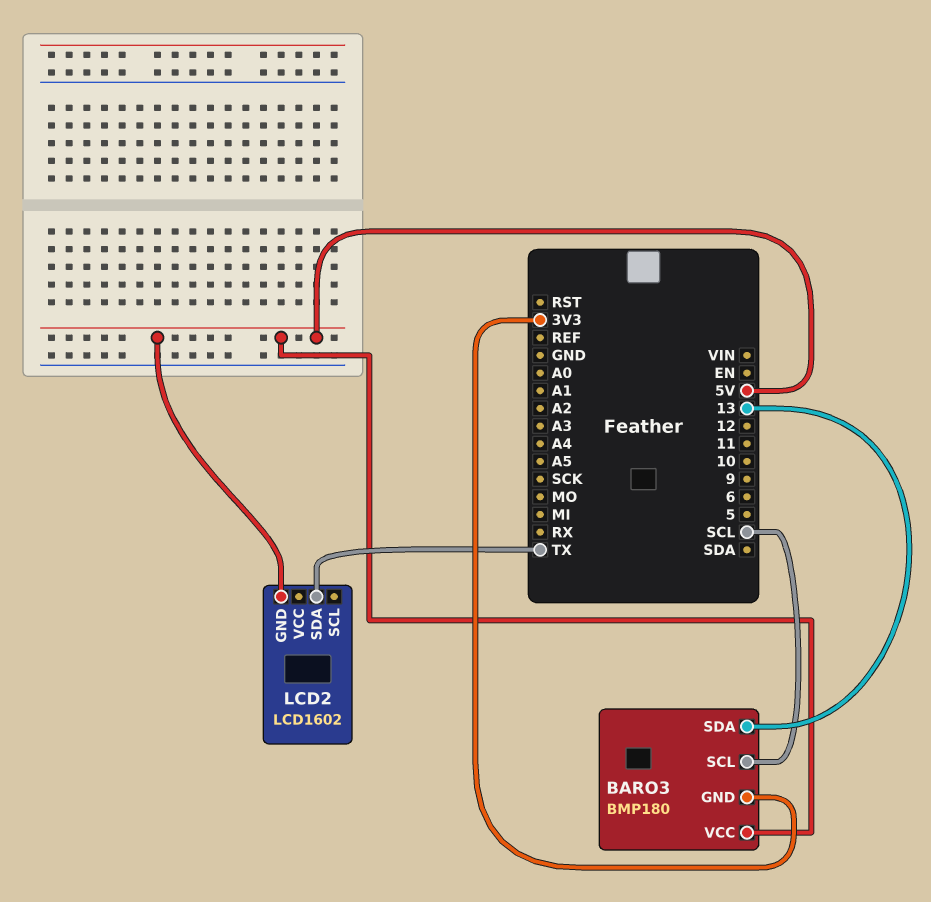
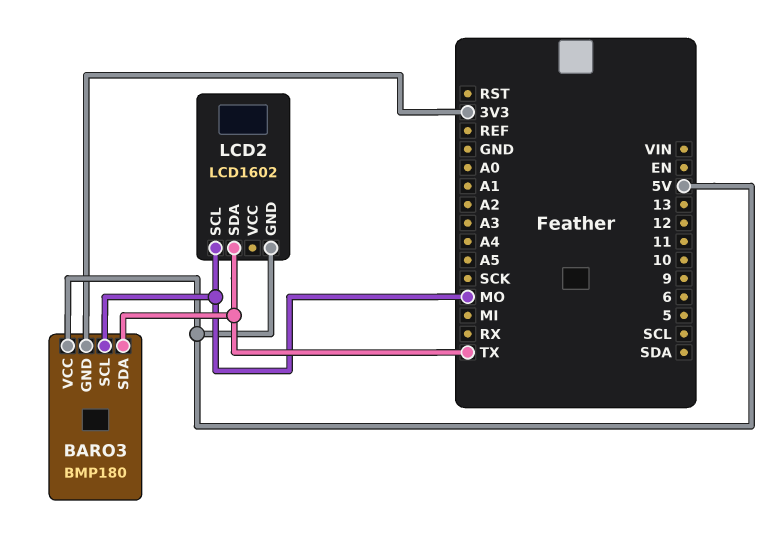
BARO3 pin SCL: SCL -> MO
BARO3 pin SDA: 13 -> TX
LCD2 pin SCL: none -> MO

